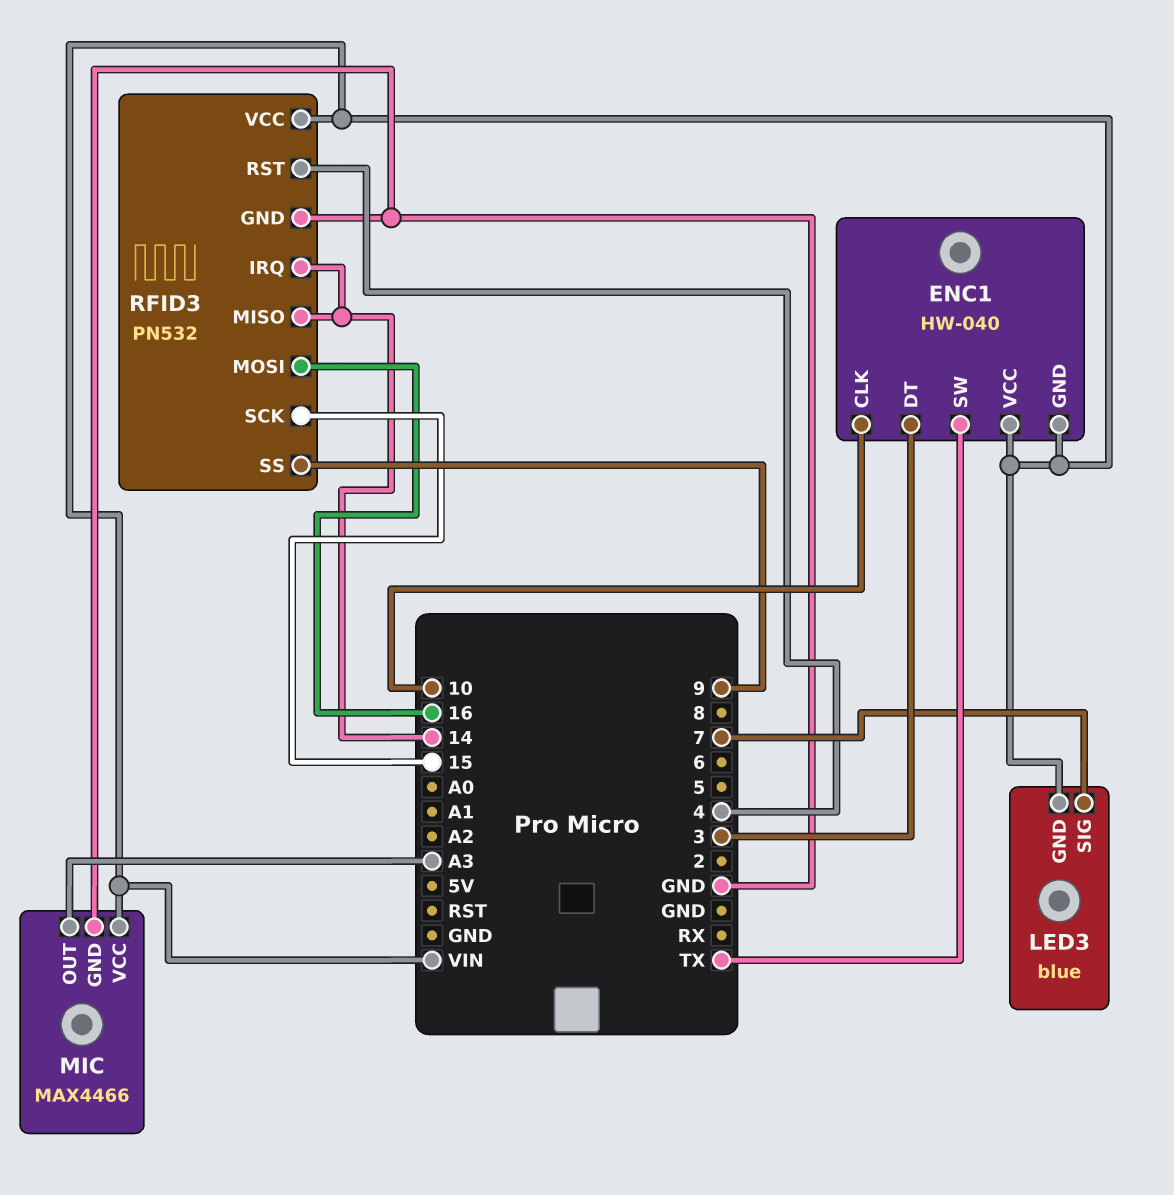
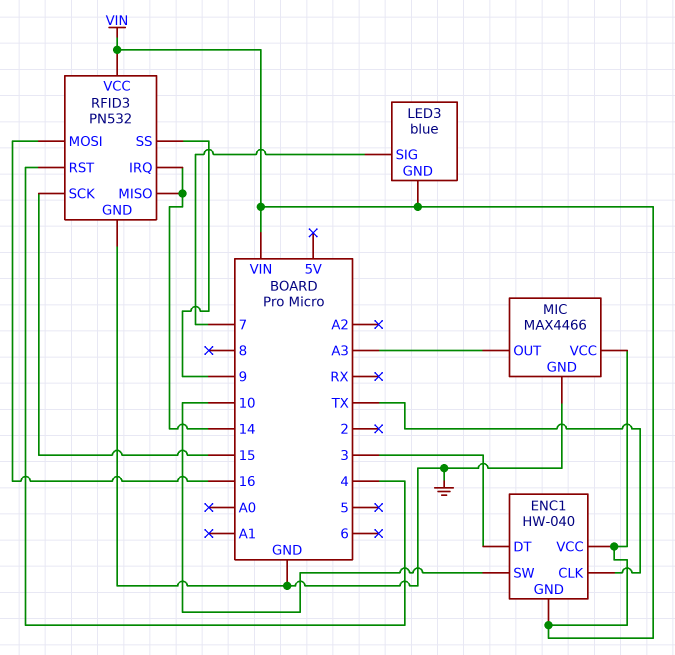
ENC1 pin CLK: 10 -> TX
ENC1 pin SW: TX -> 10

